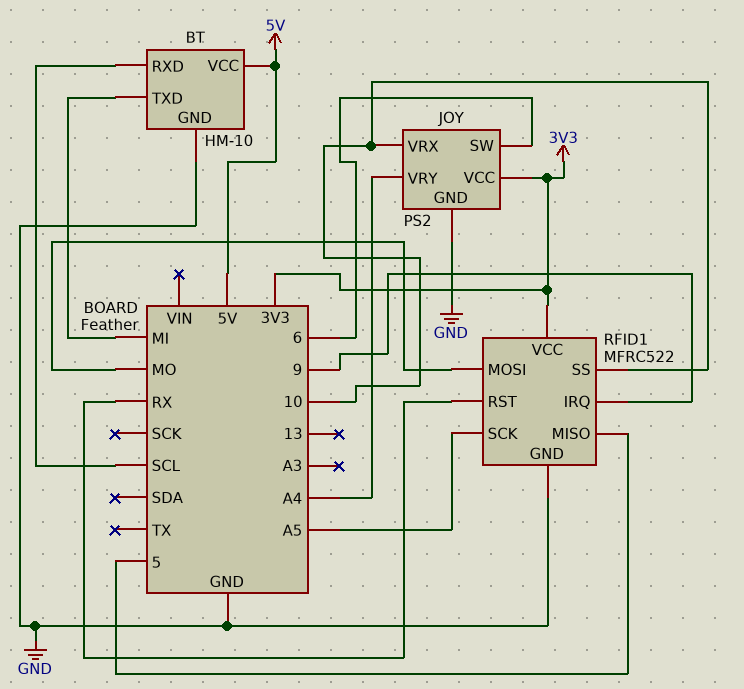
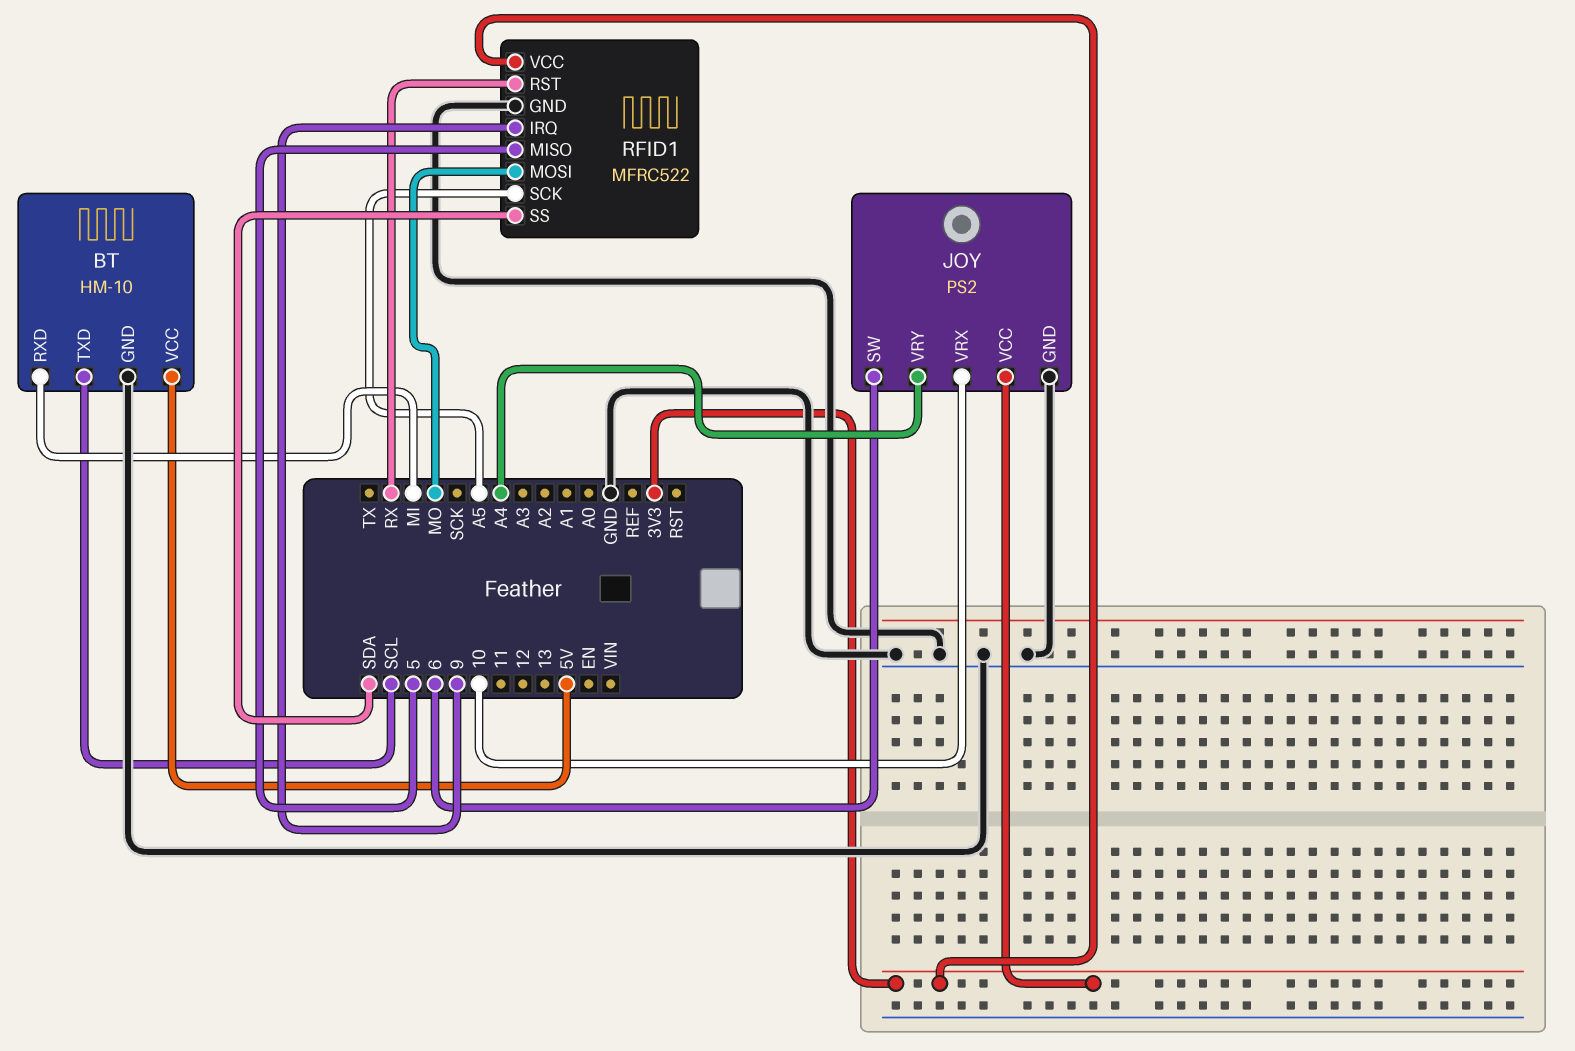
BT pin RXD: SCL -> MI
BT pin TXD: MI -> SCL
RFID1 pin SS: 10 -> SDA

